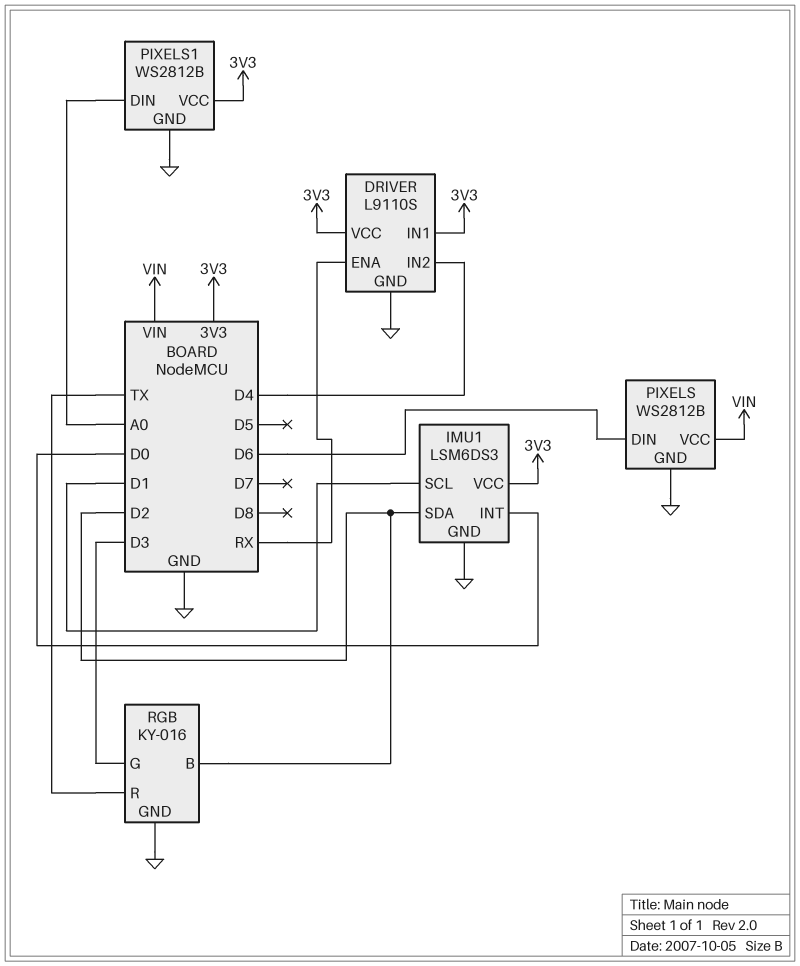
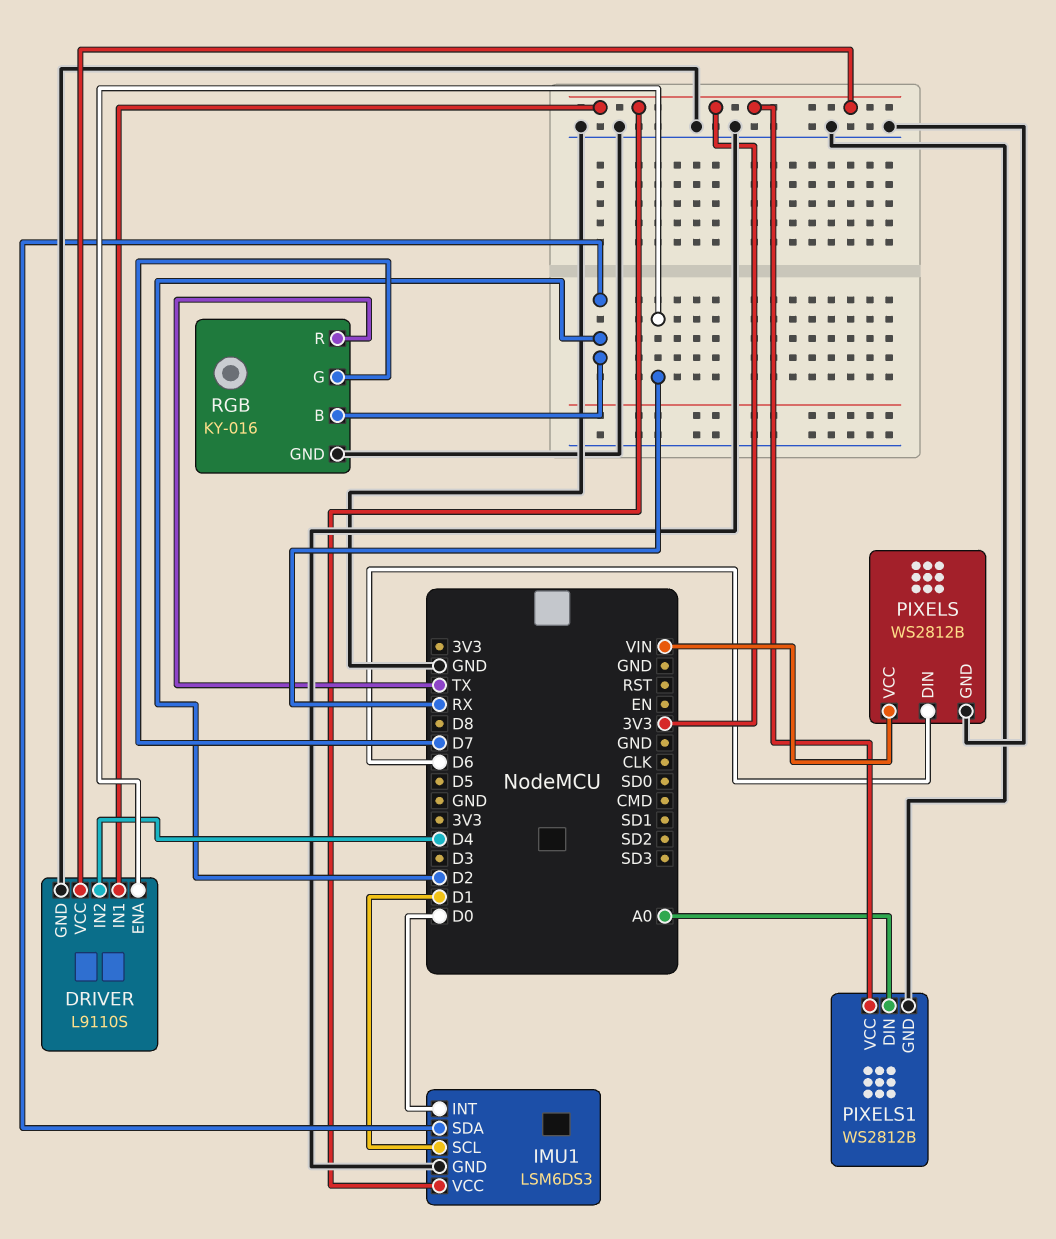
RGB pin G: D3 -> D7

